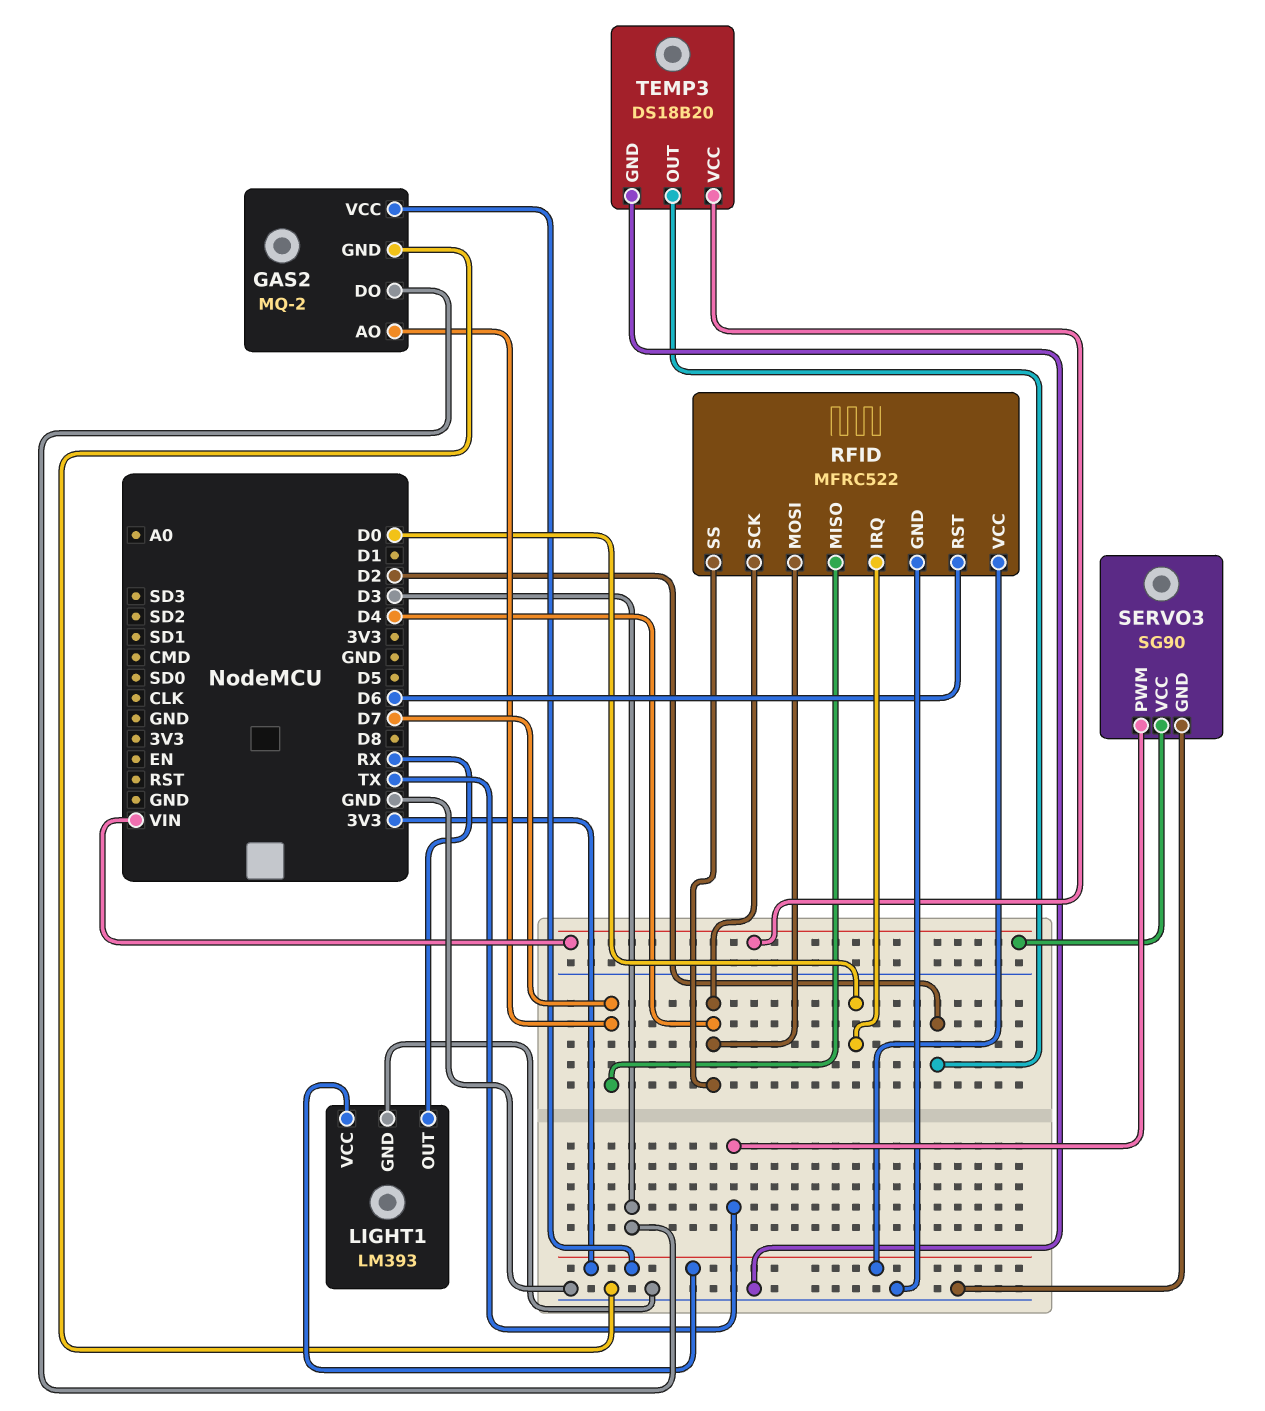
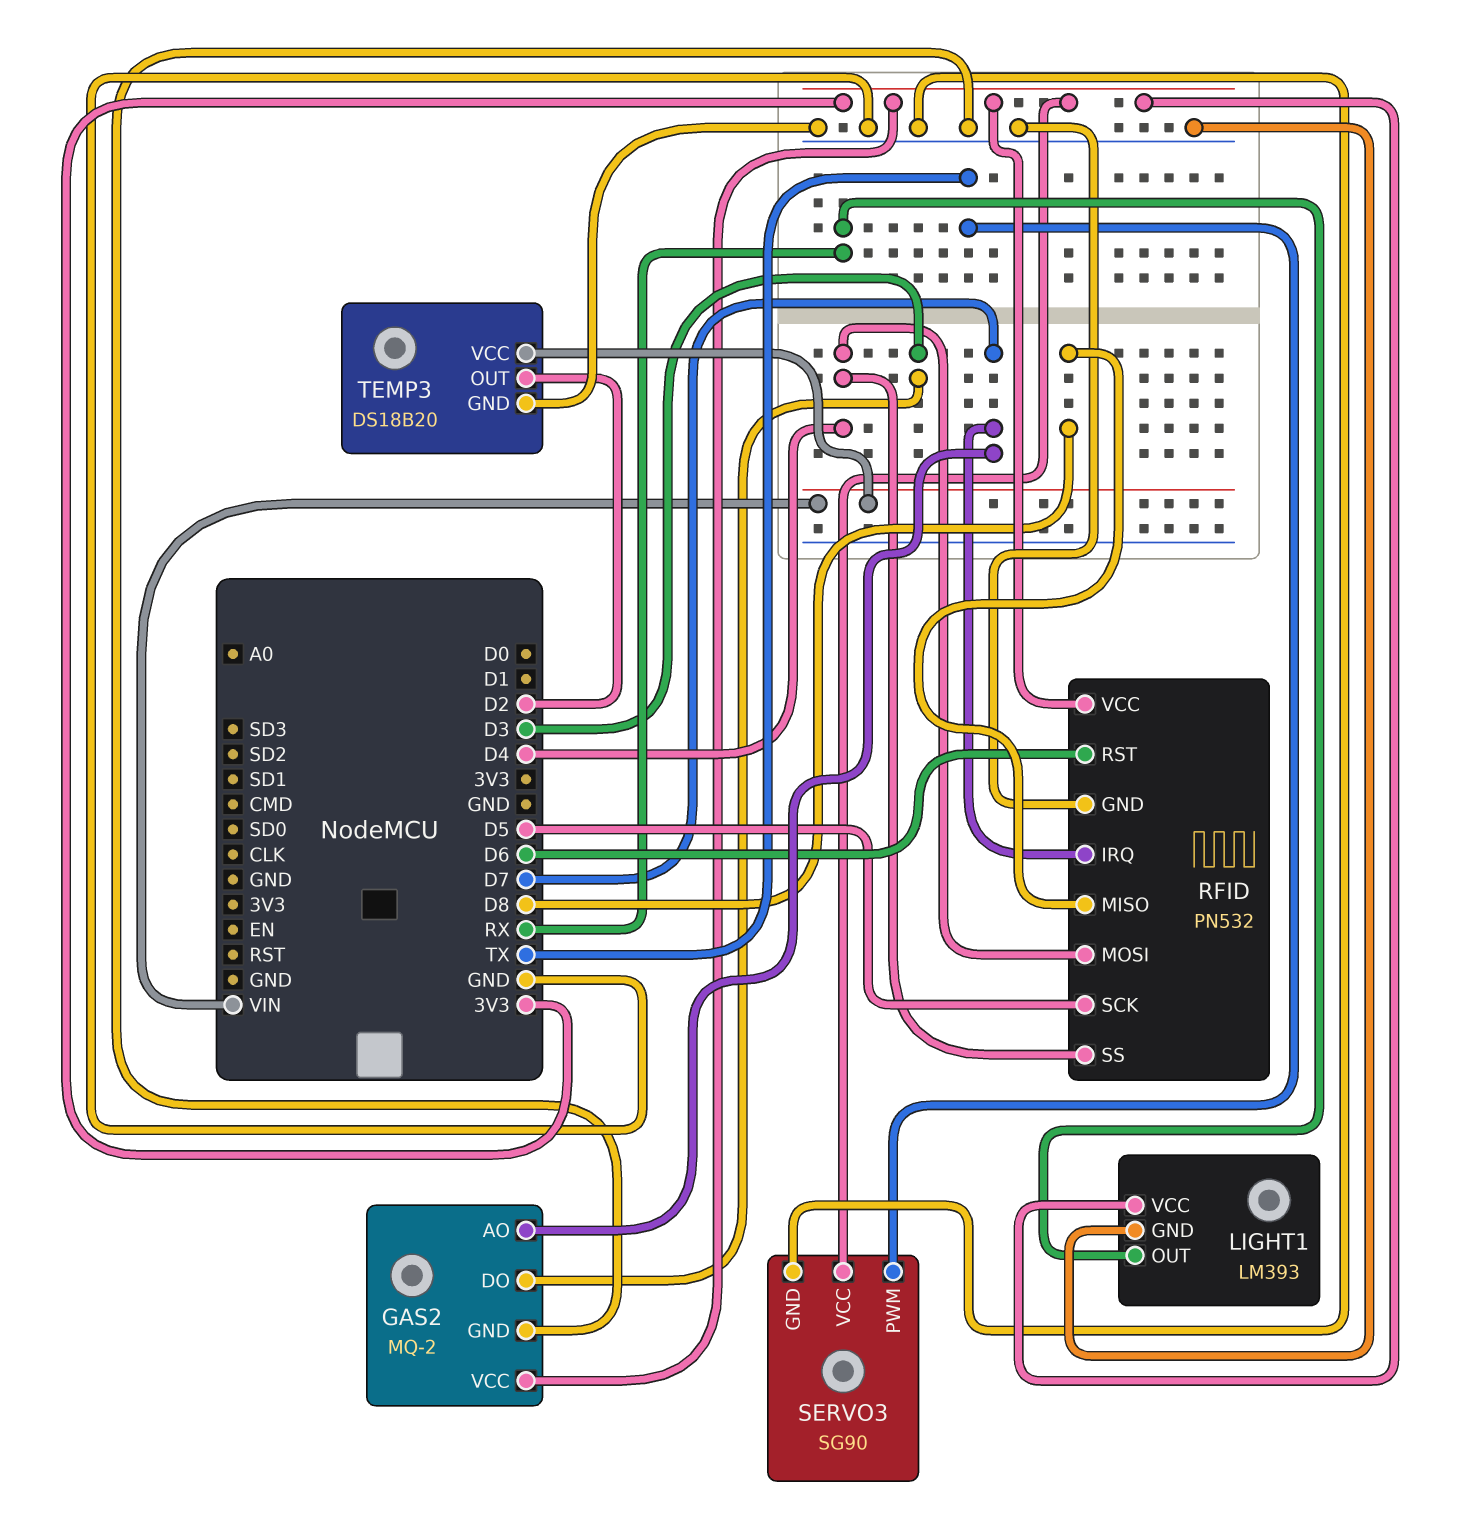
RFID: MFRC522 -> PN532
RFID pin IRQ: D0 -> D7
RFID pin MISO: D7 -> D8
RFID pin SCK: D4 -> D5
SERVO3 pin VCC: VIN -> 3V3

